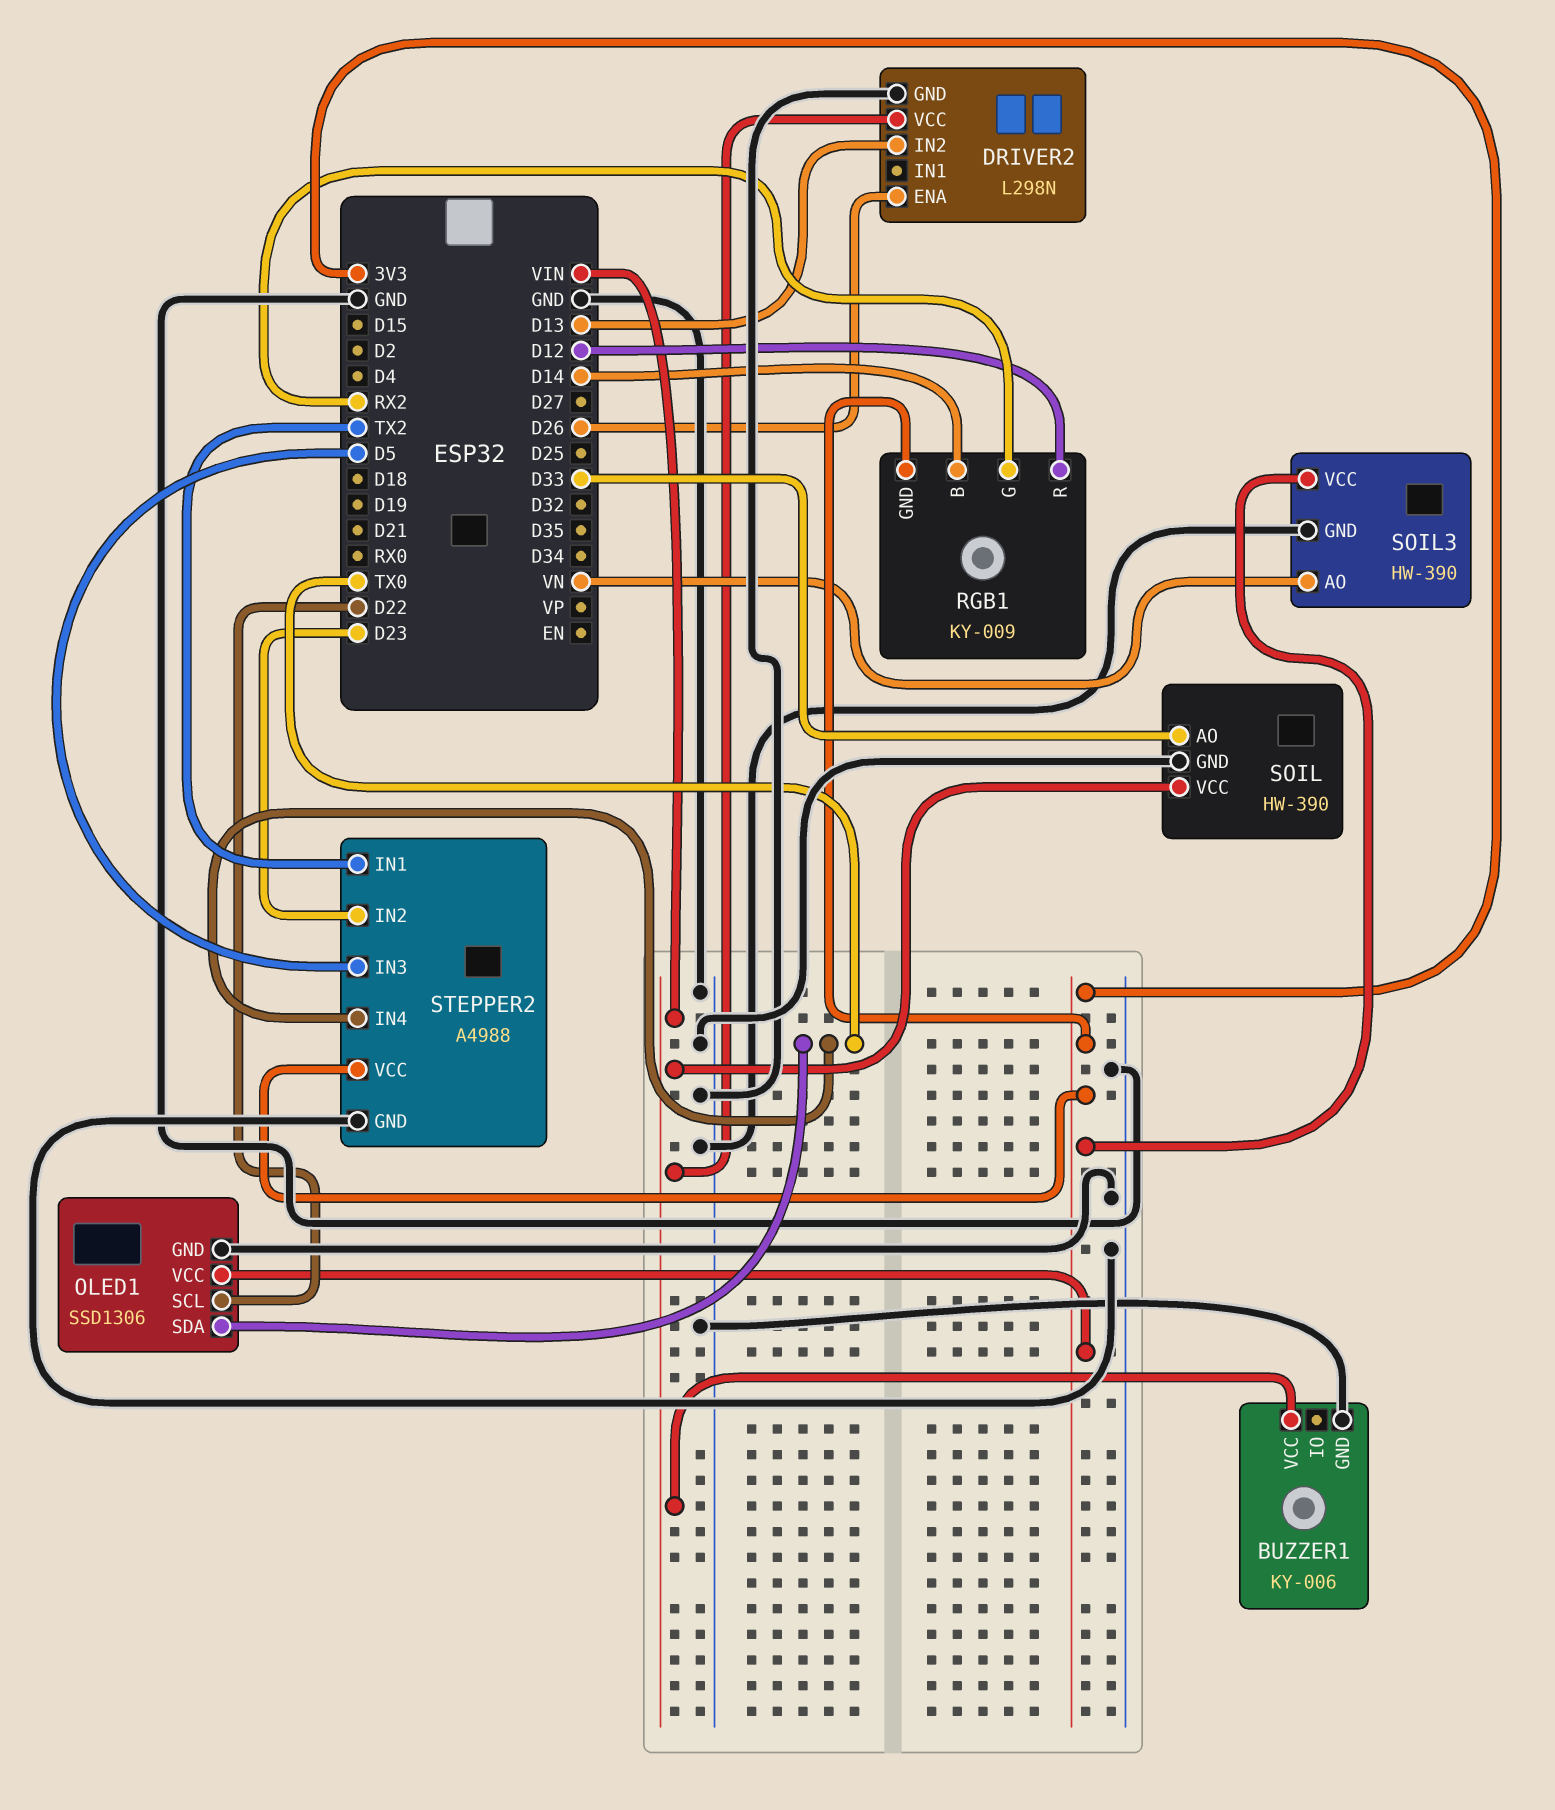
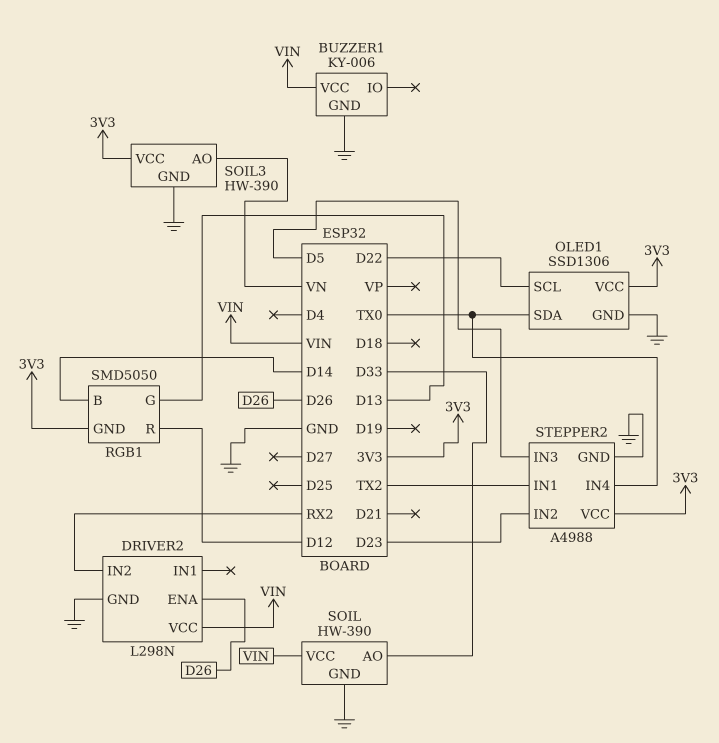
DRIVER2 pin IN2: D13 -> RX2
RGB1: KY-009 -> SMD5050
RGB1 pin G: RX2 -> D13

